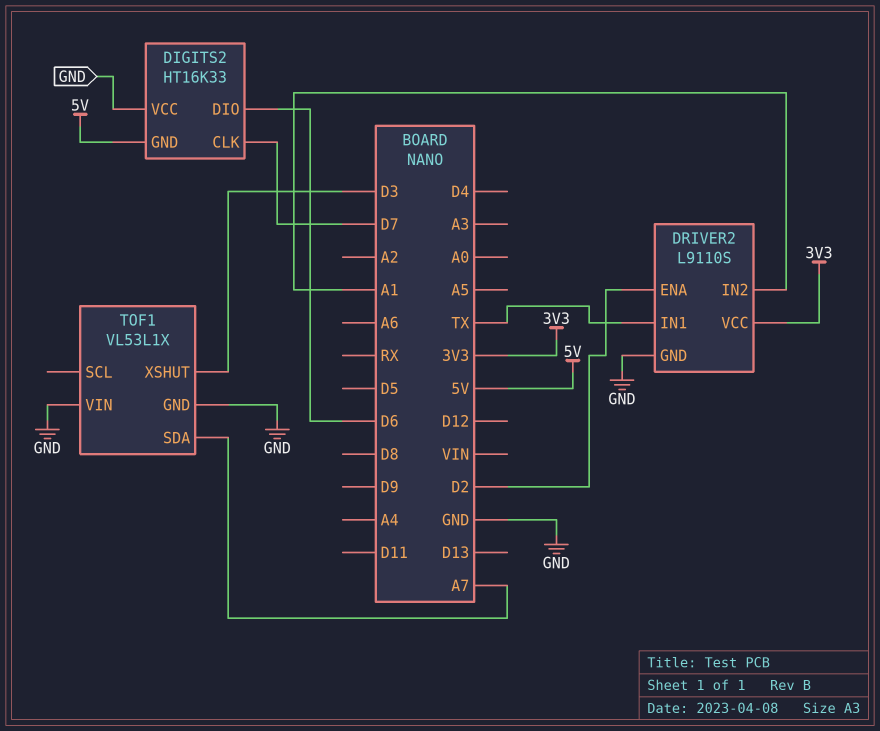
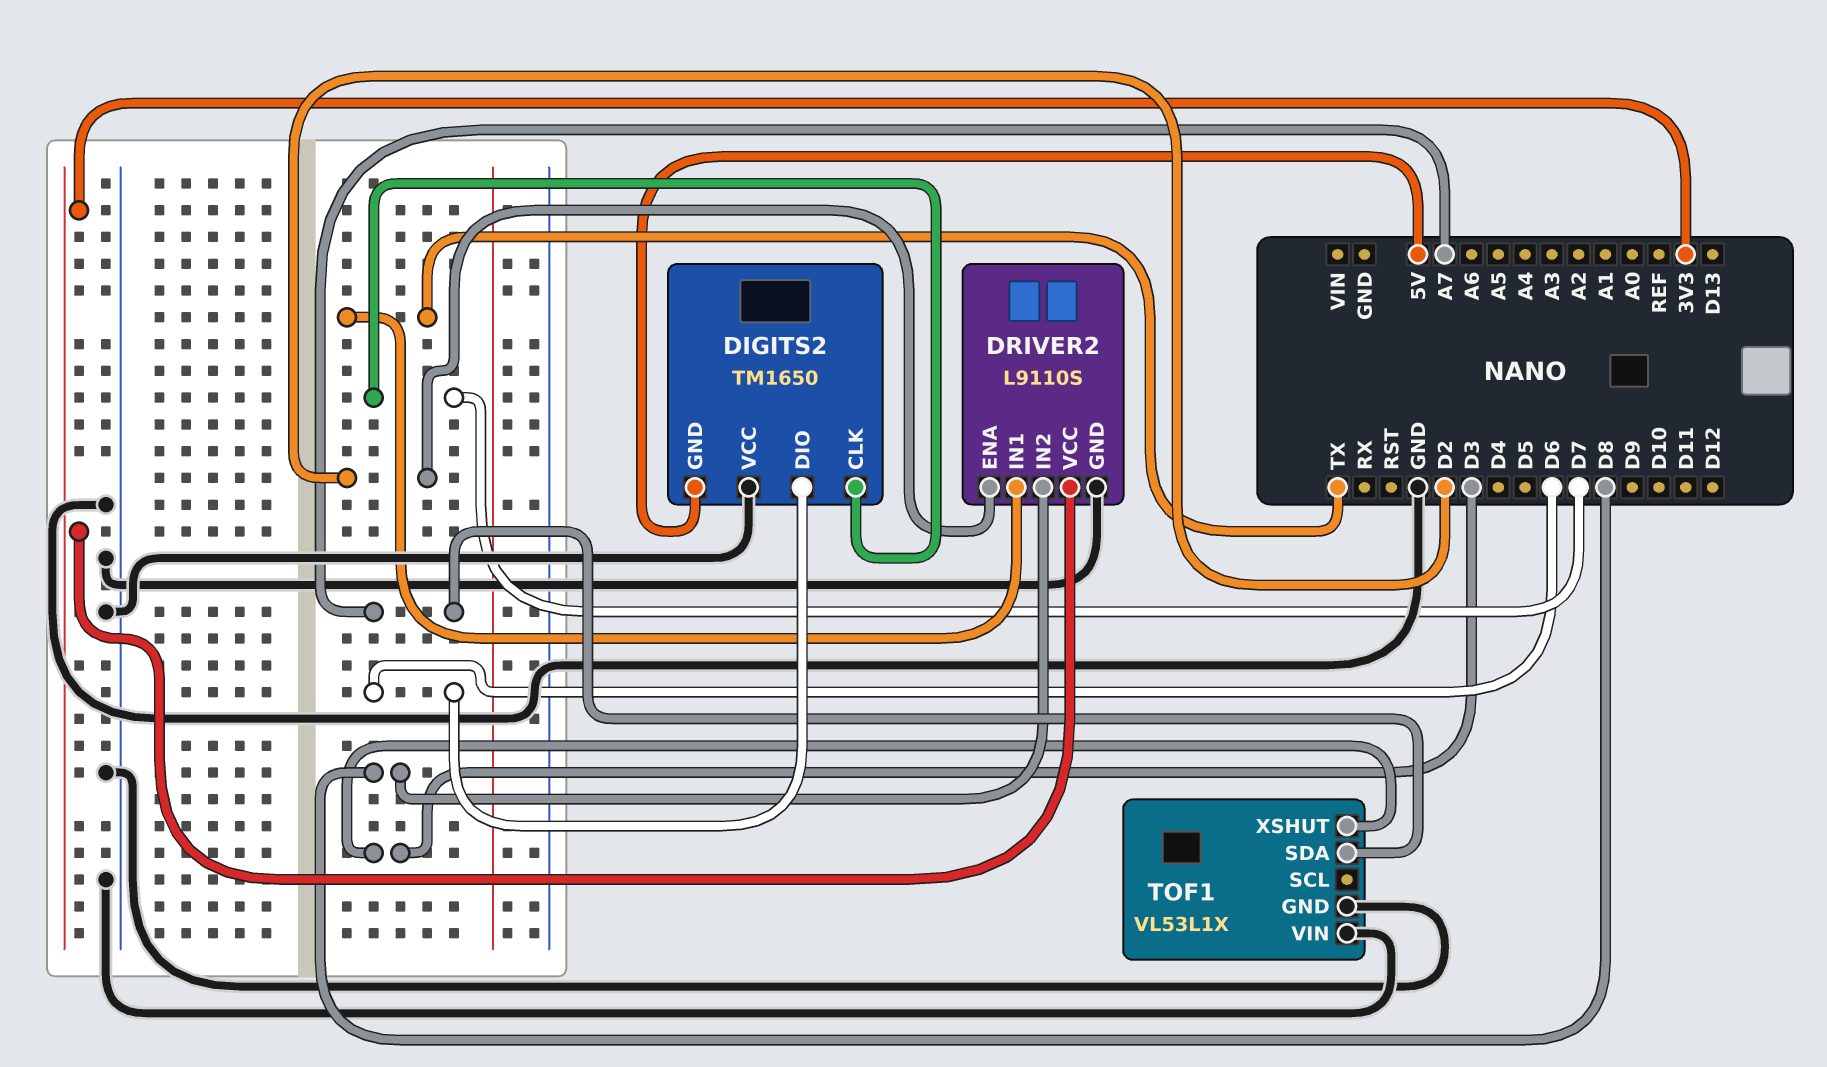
DIGITS2: HT16K33 -> TM1650
DRIVER2 pin IN2: A1 -> D8

